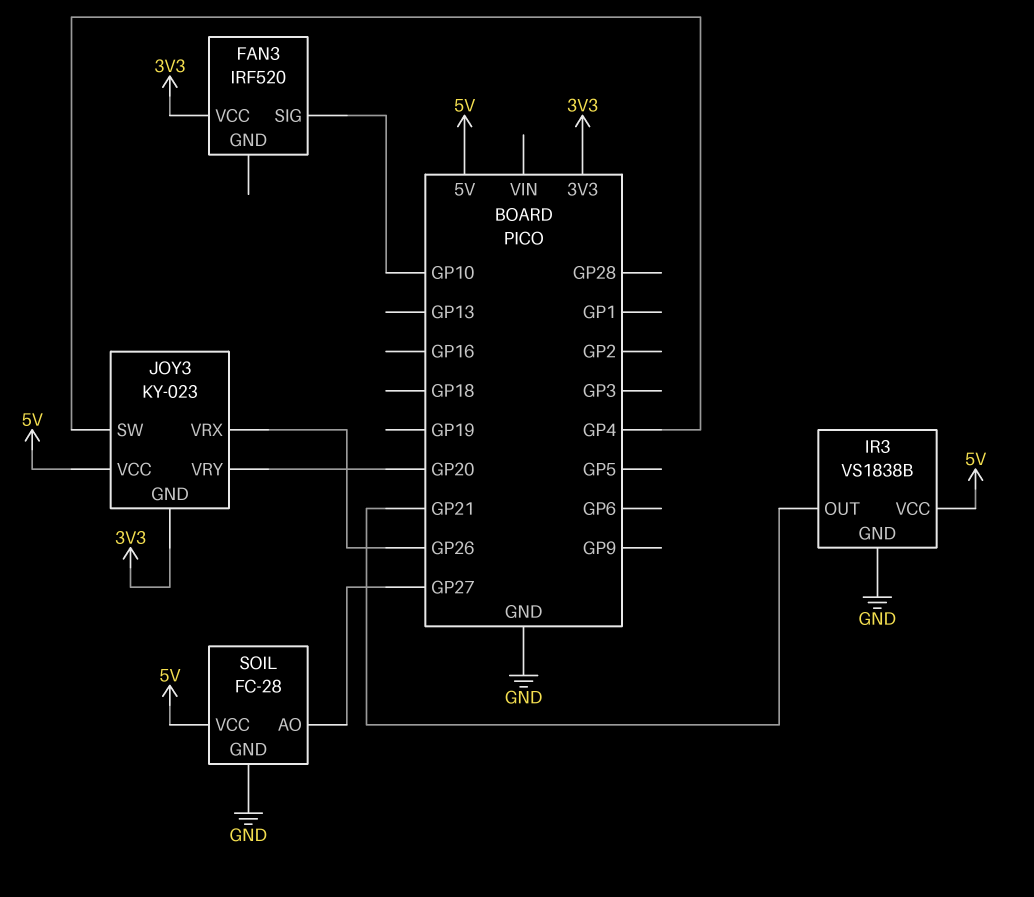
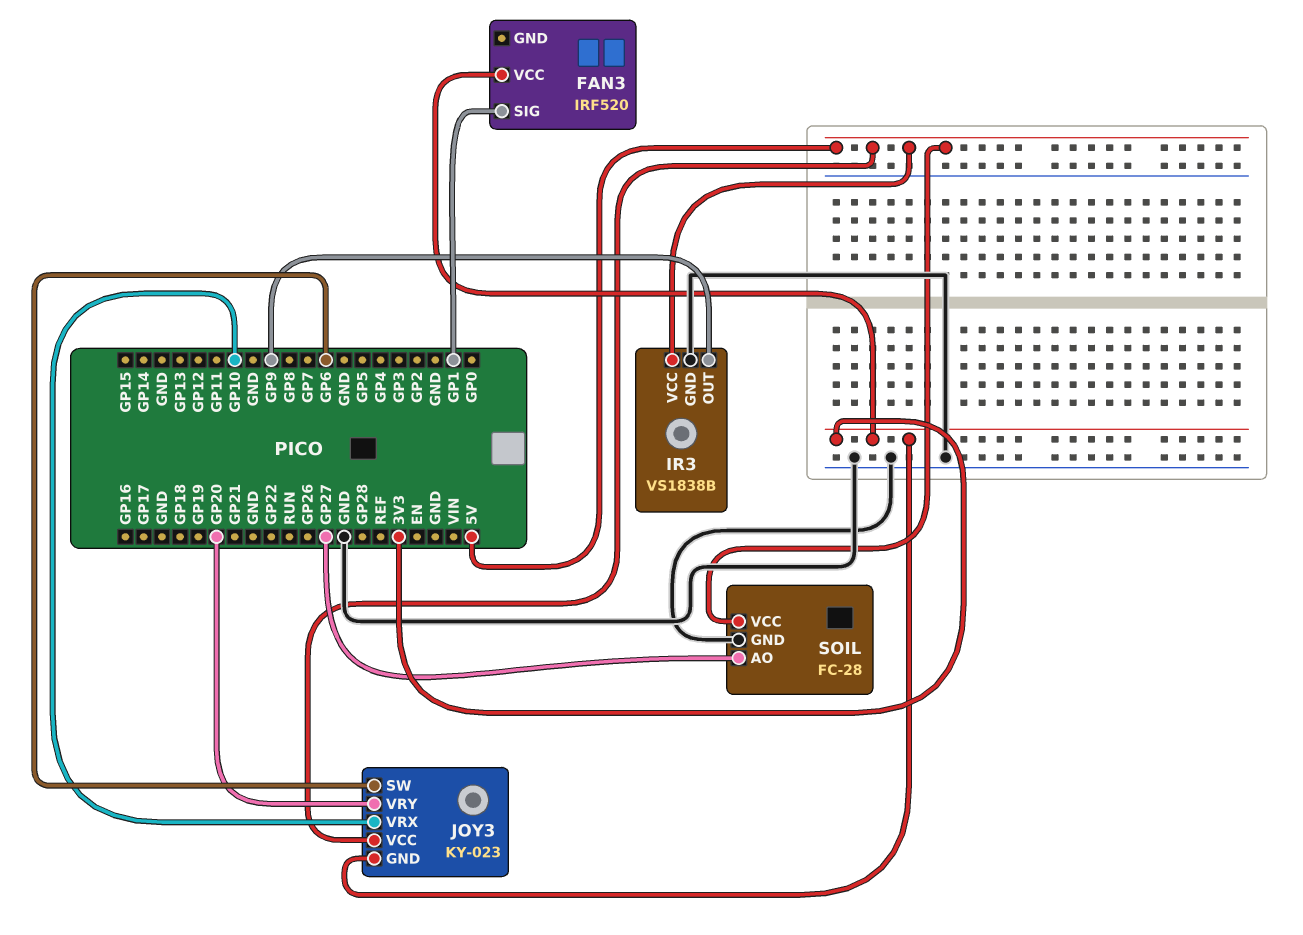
FAN3 pin SIG: GP10 -> GP1
IR3 pin OUT: GP21 -> GP9
JOY3 pin SW: GP4 -> GP6
JOY3 pin VRX: GP26 -> GP10

